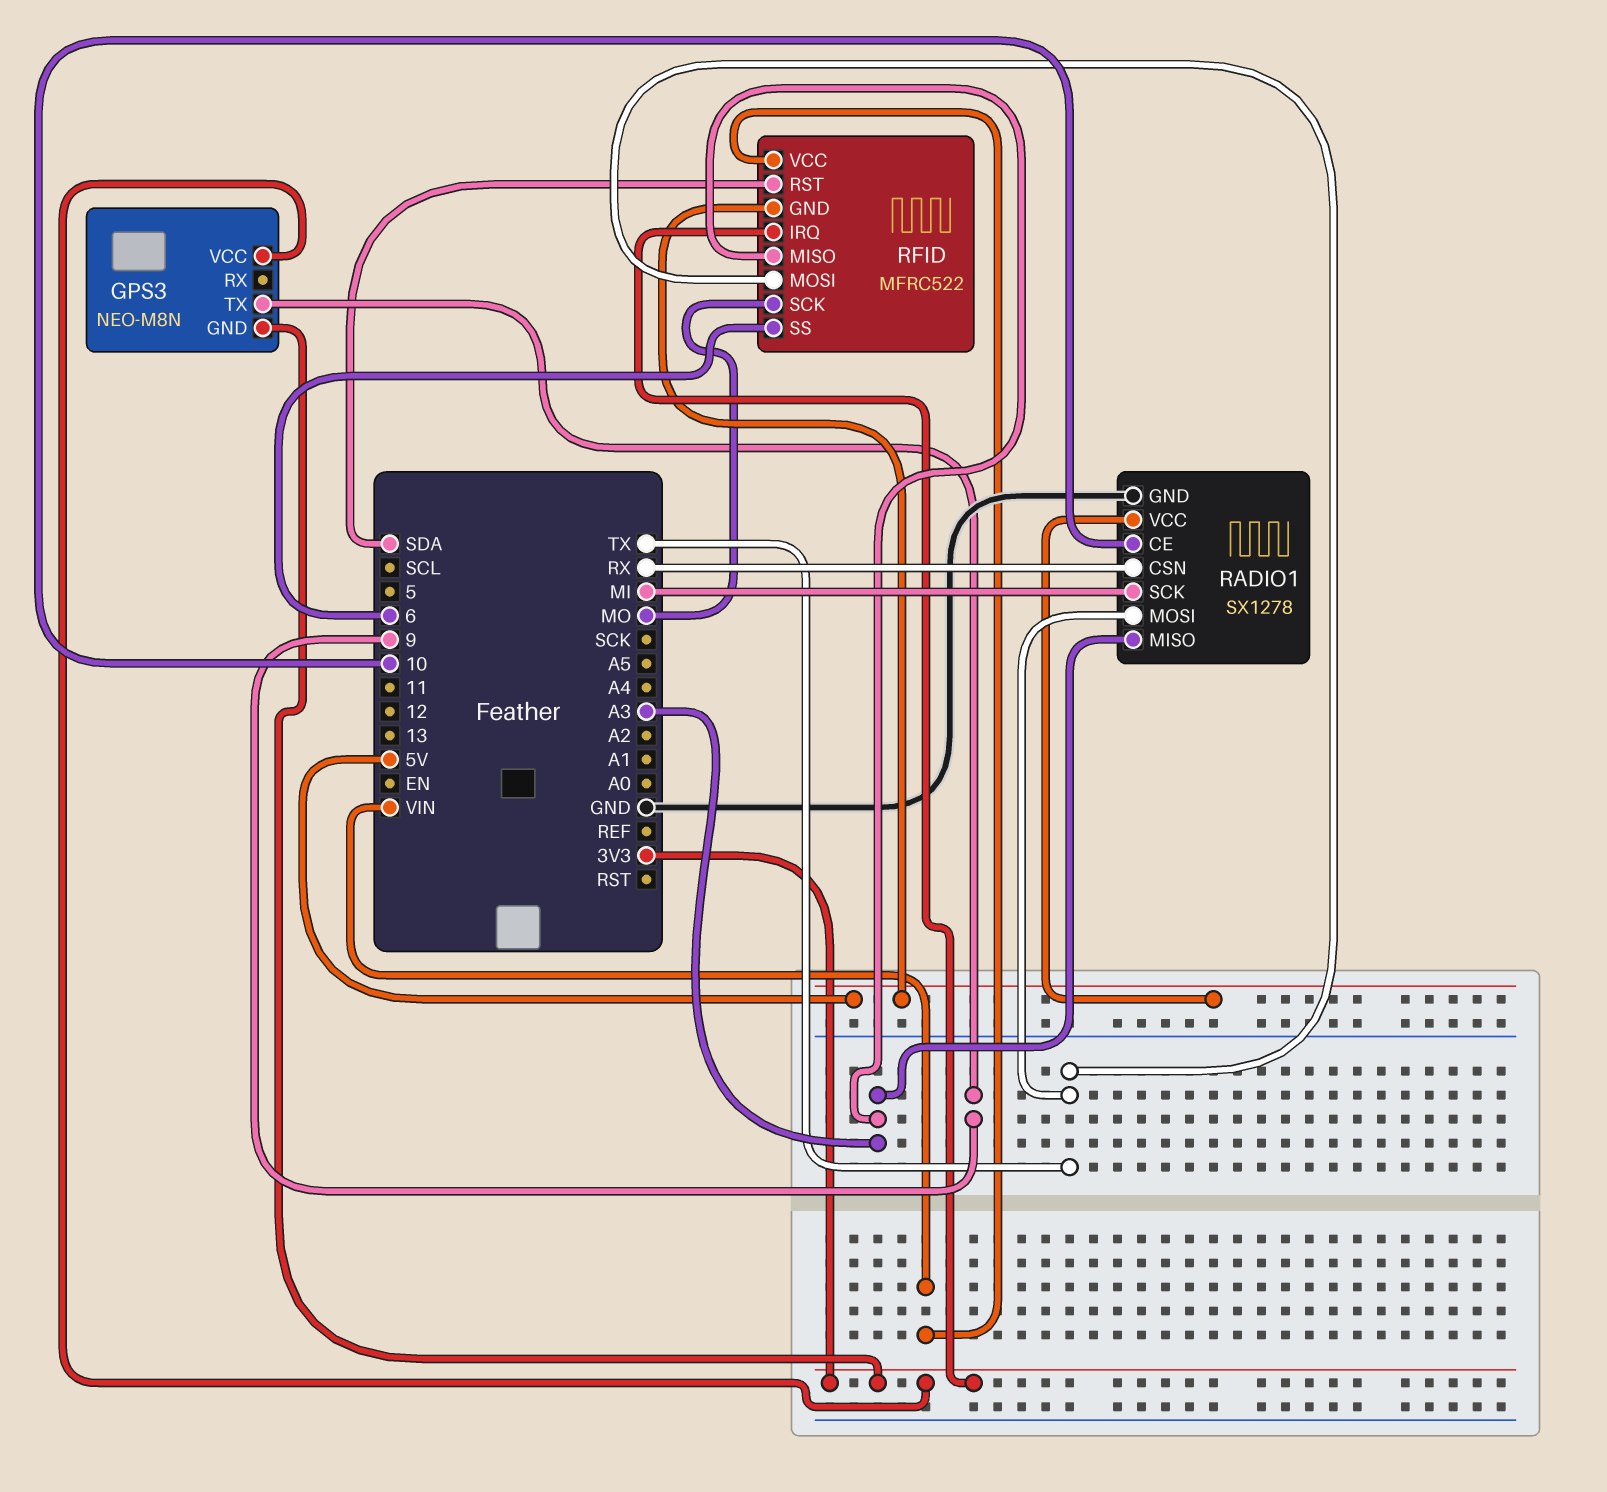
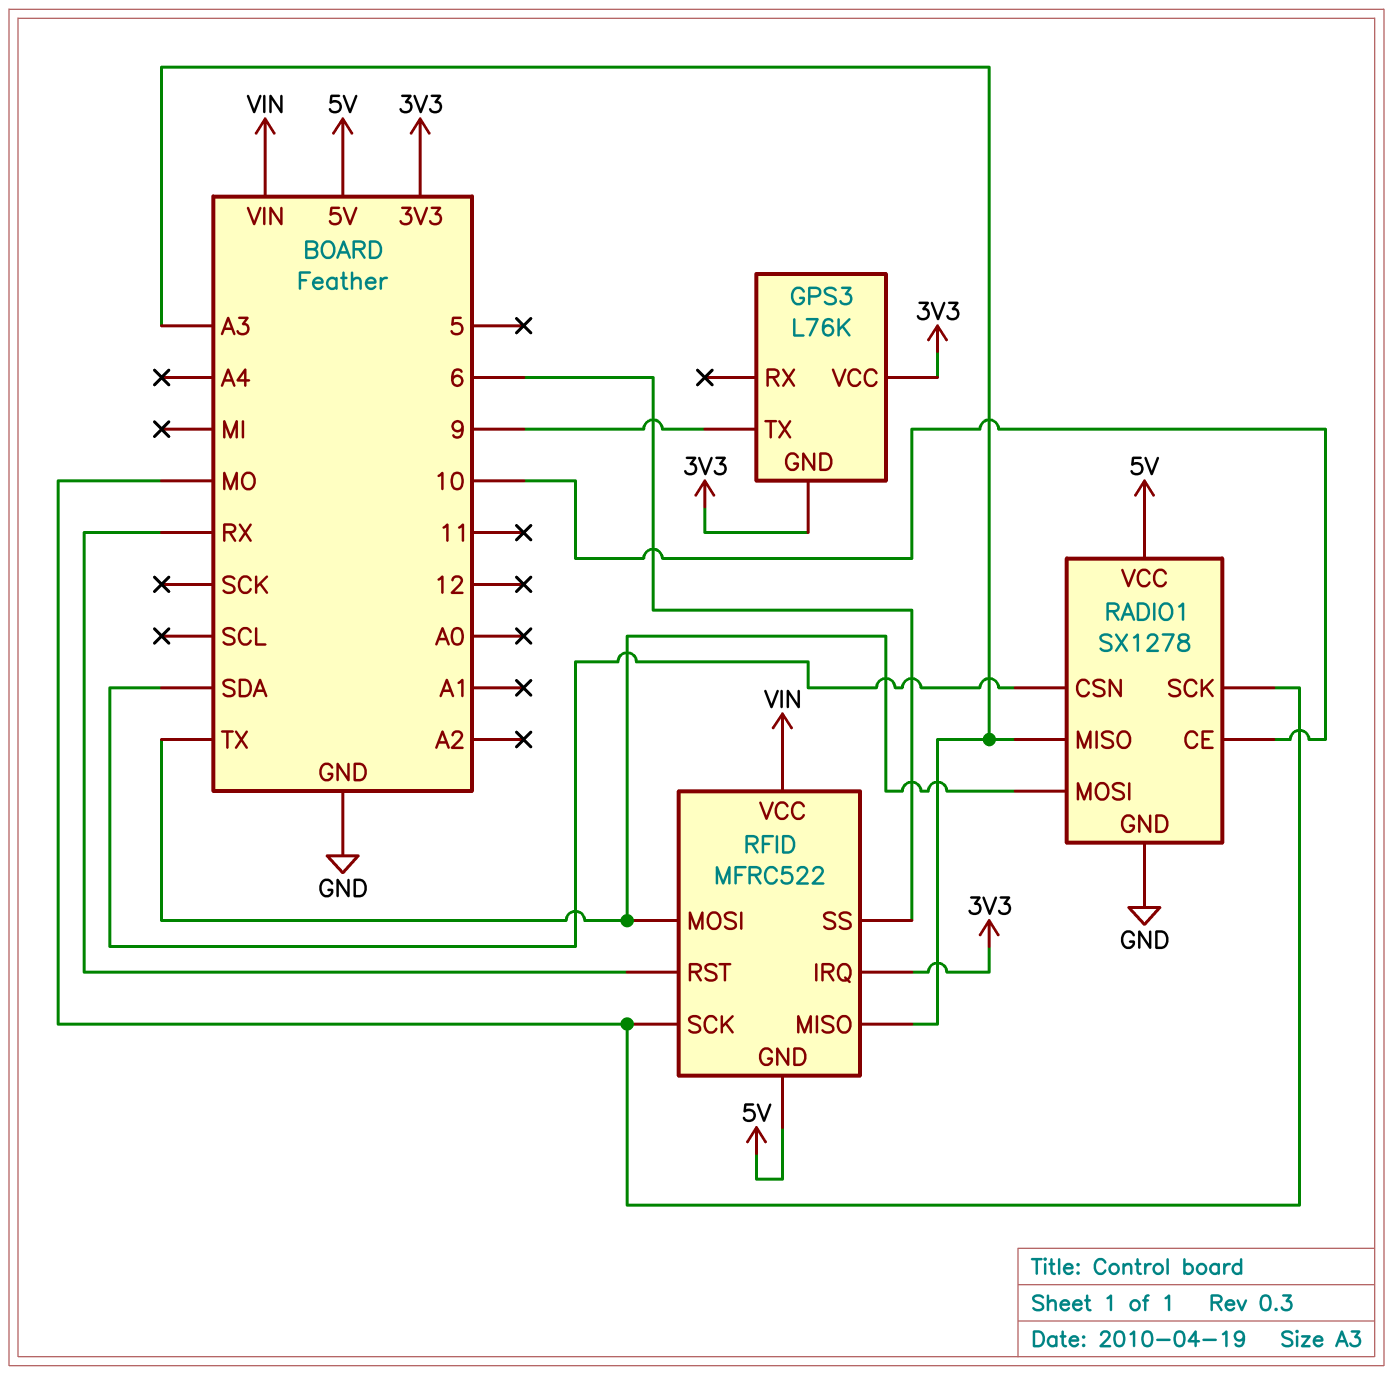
GPS3: NEO-M8N -> L76K
RADIO1 pin CSN: RX -> SDA
RADIO1 pin SCK: MI -> MO
RFID pin RST: SDA -> RX

